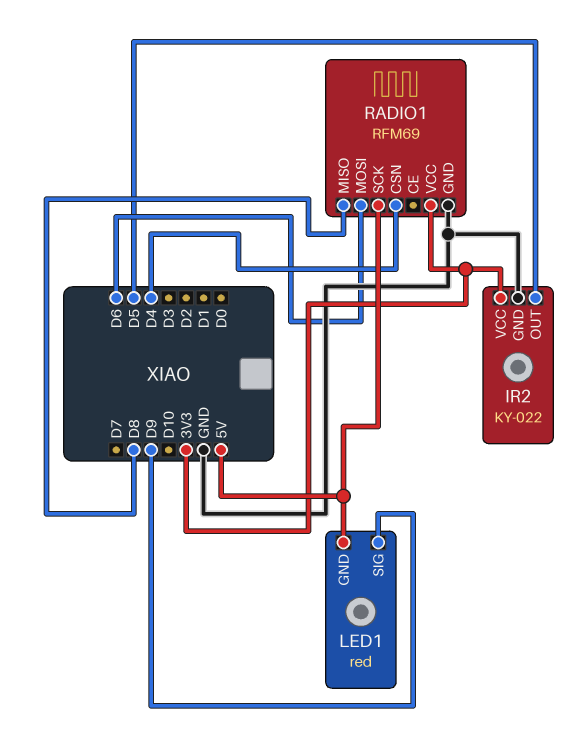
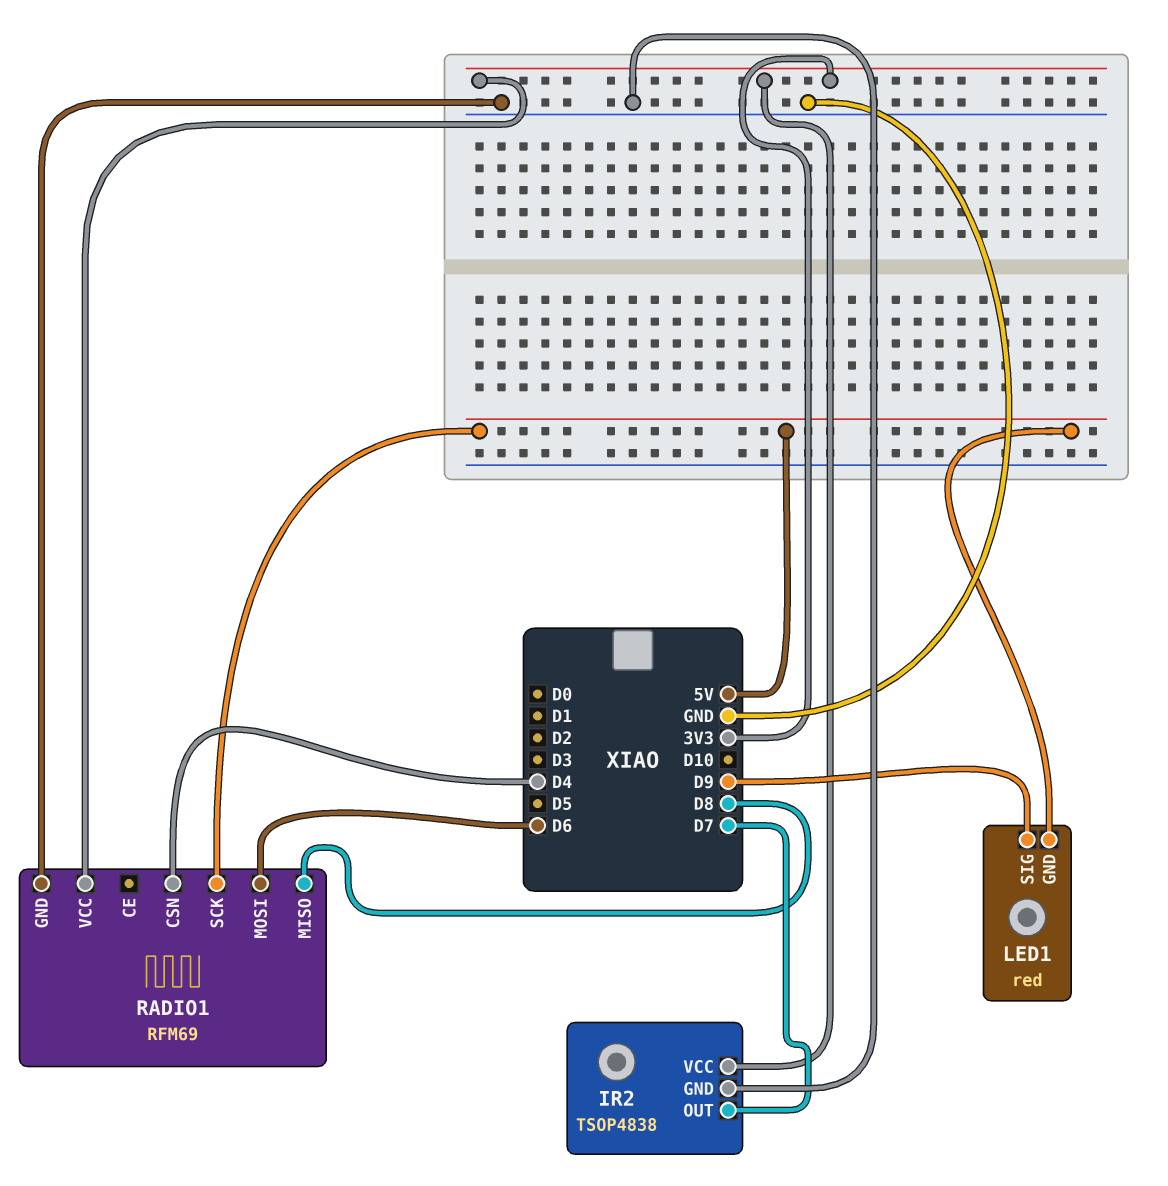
IR2: KY-022 -> TSOP4838
IR2 pin OUT: D5 -> D7

